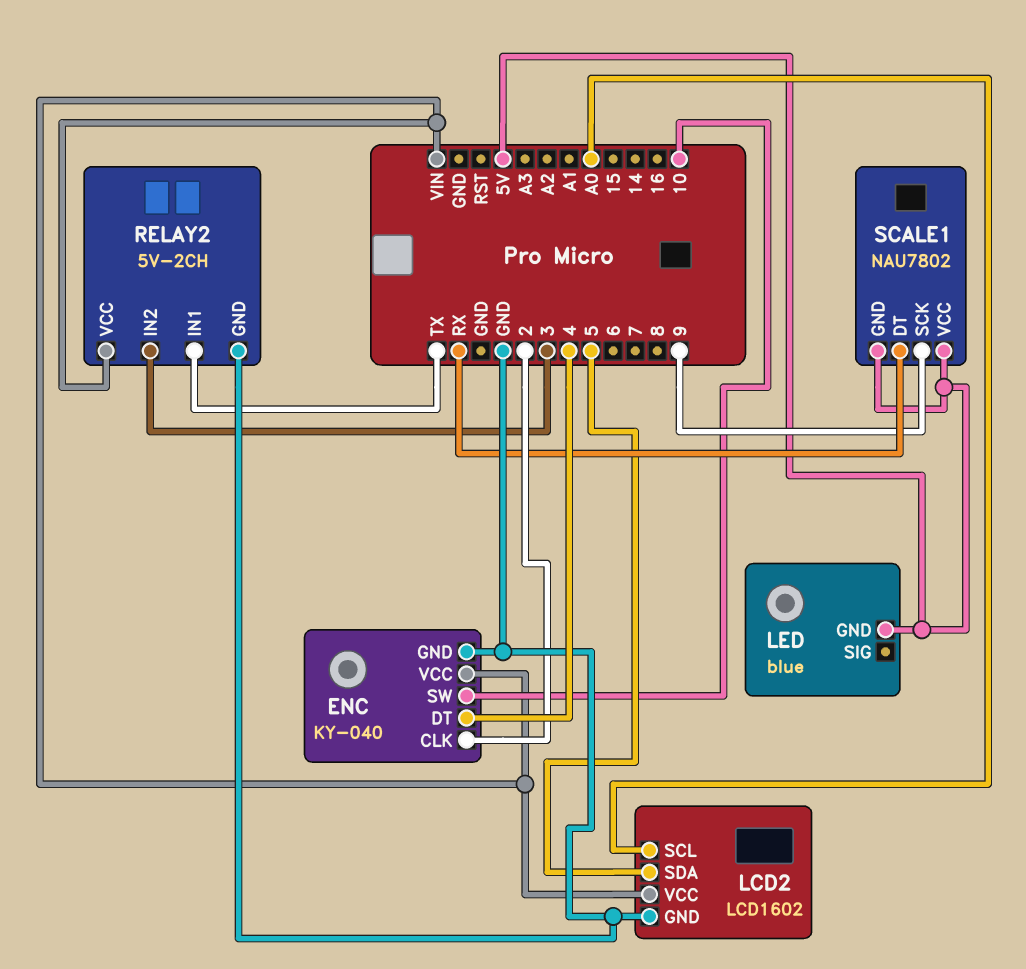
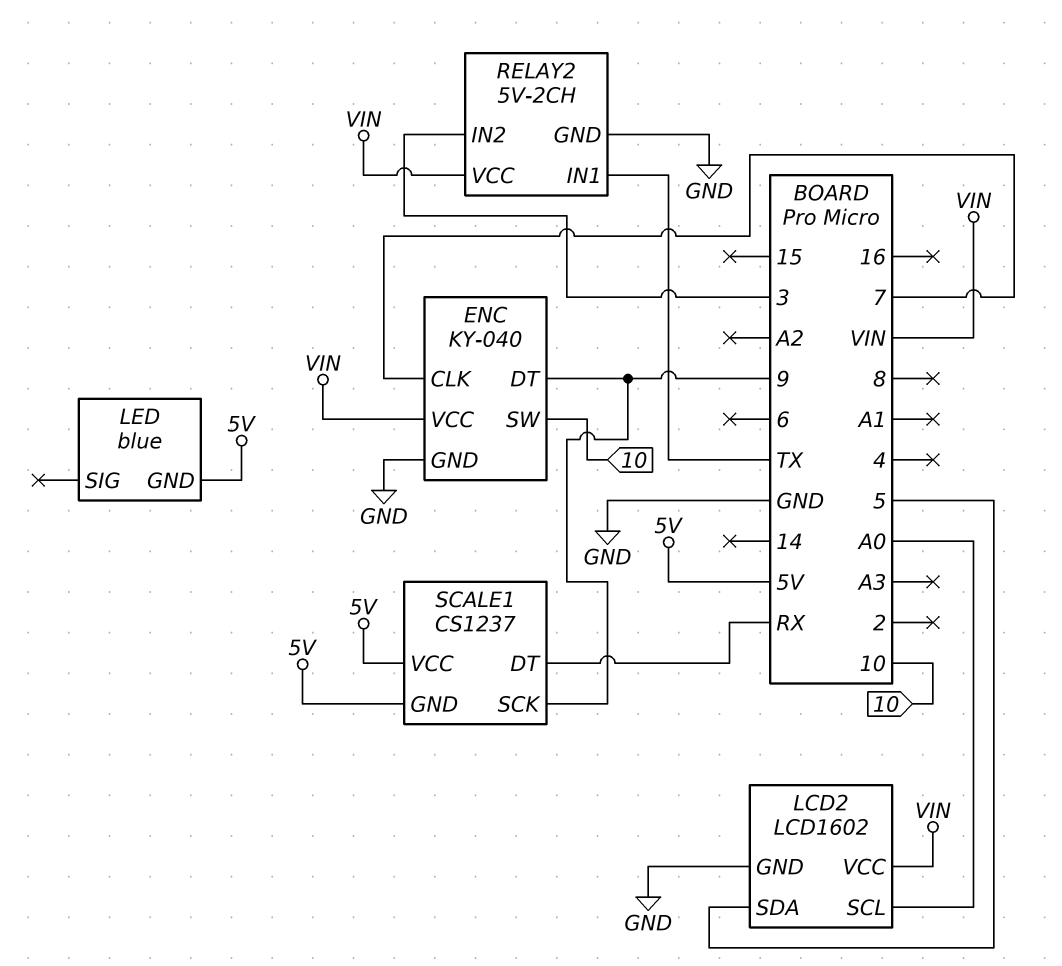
ENC pin CLK: 2 -> 7
ENC pin DT: 4 -> 9
SCALE1: NAU7802 -> CS1237

